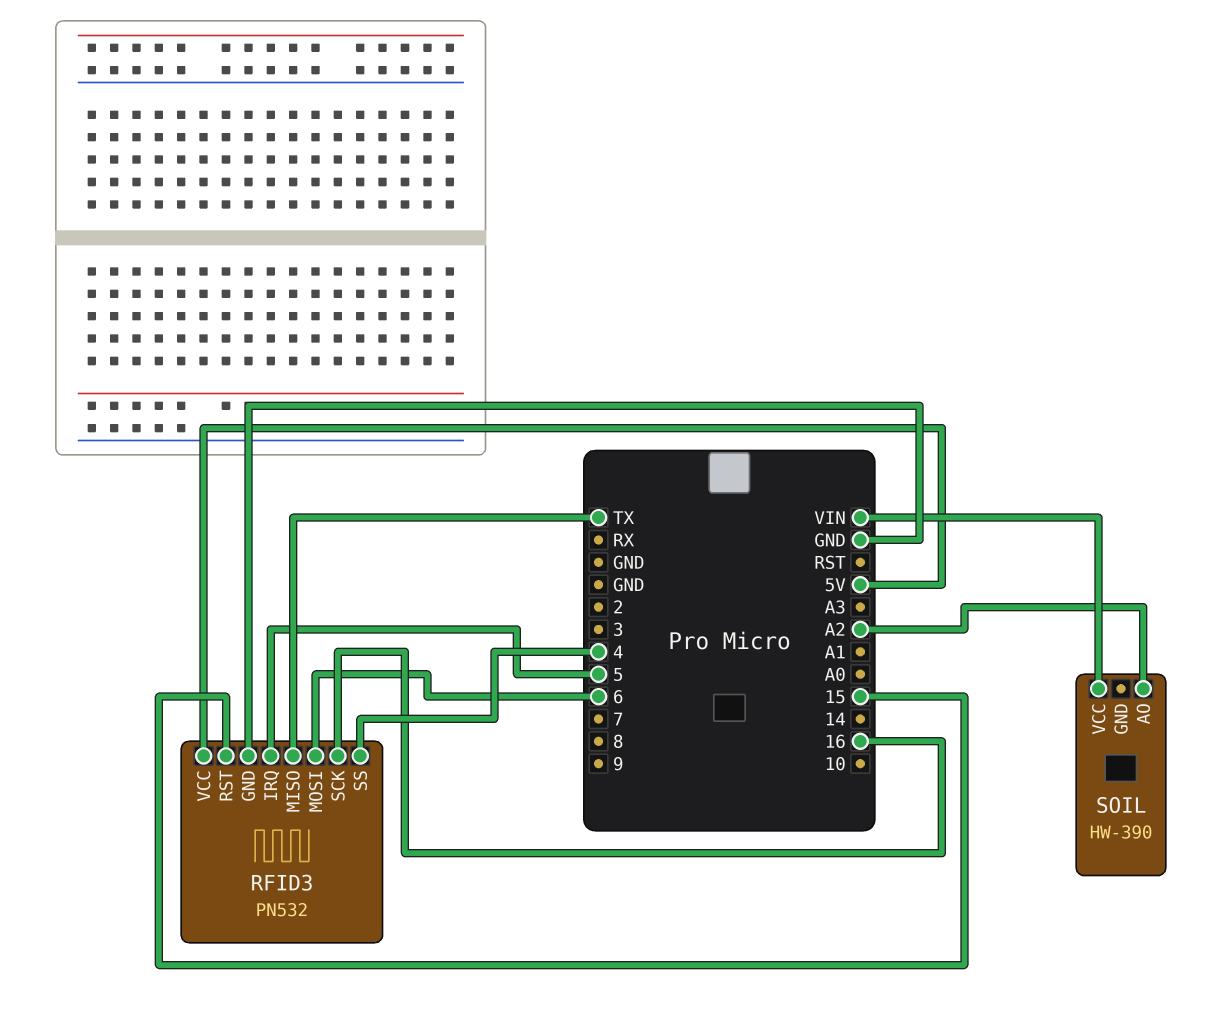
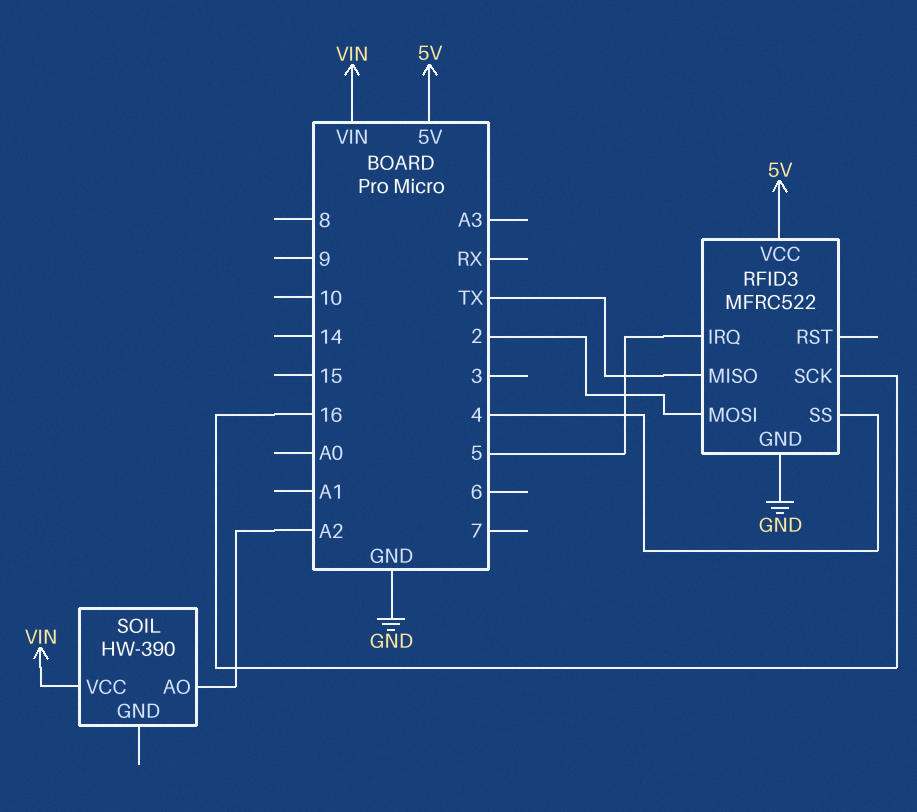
RFID3: PN532 -> MFRC522
RFID3 pin MOSI: 6 -> 2
RFID3 pin RST: 15 -> none

